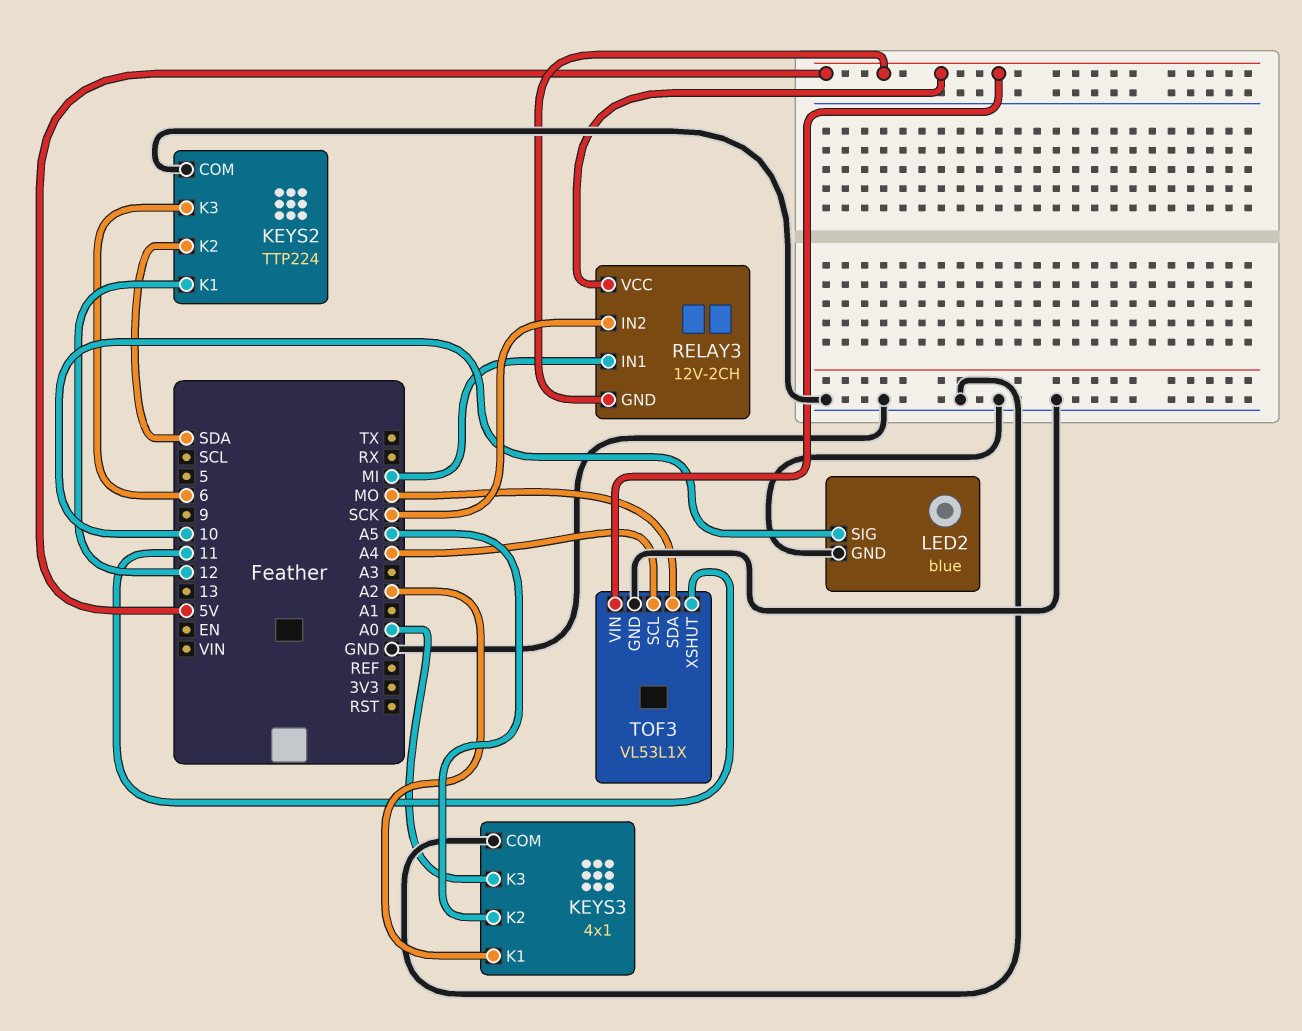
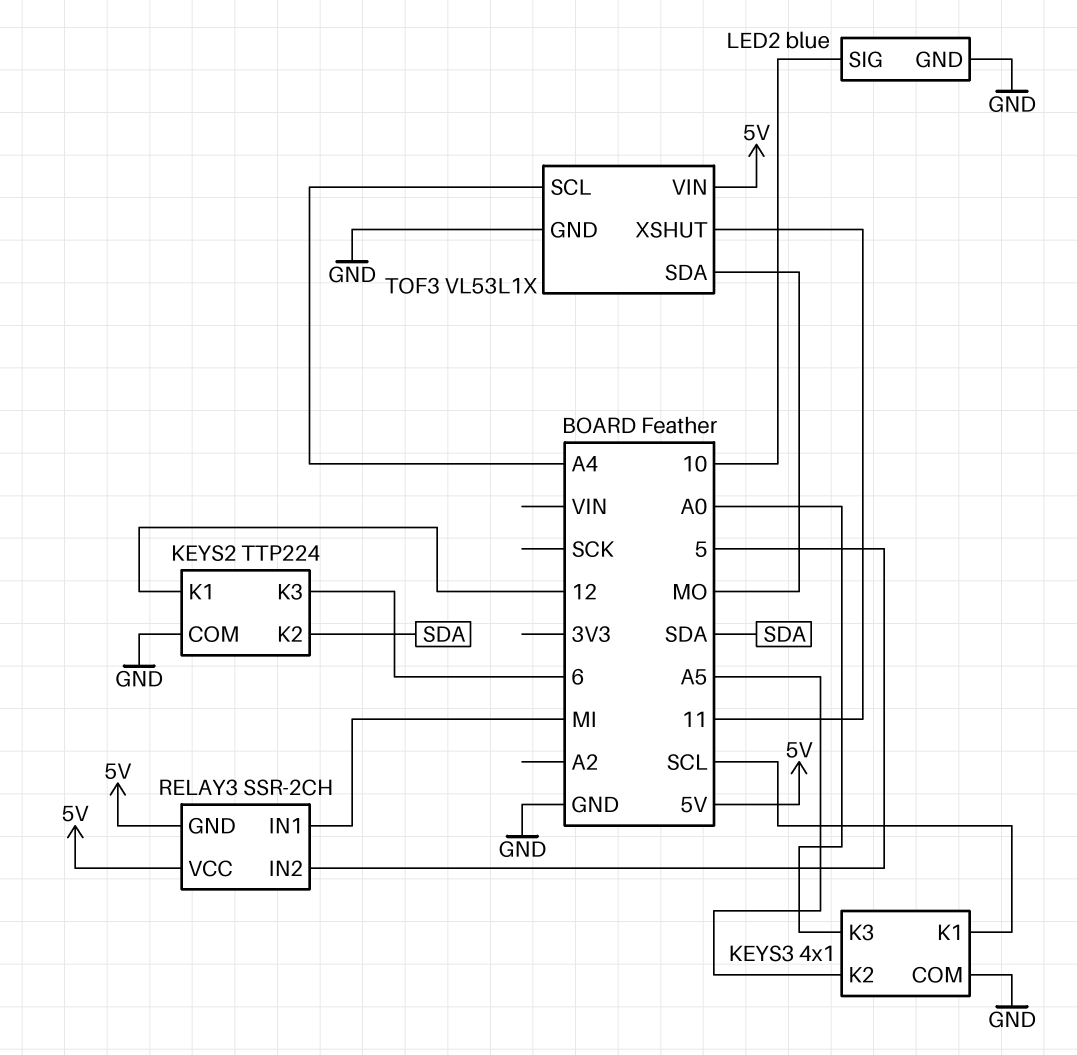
KEYS3 pin K1: A2 -> SCL
RELAY3: 12V-2CH -> SSR-2CH
RELAY3 pin IN2: SCK -> 5

